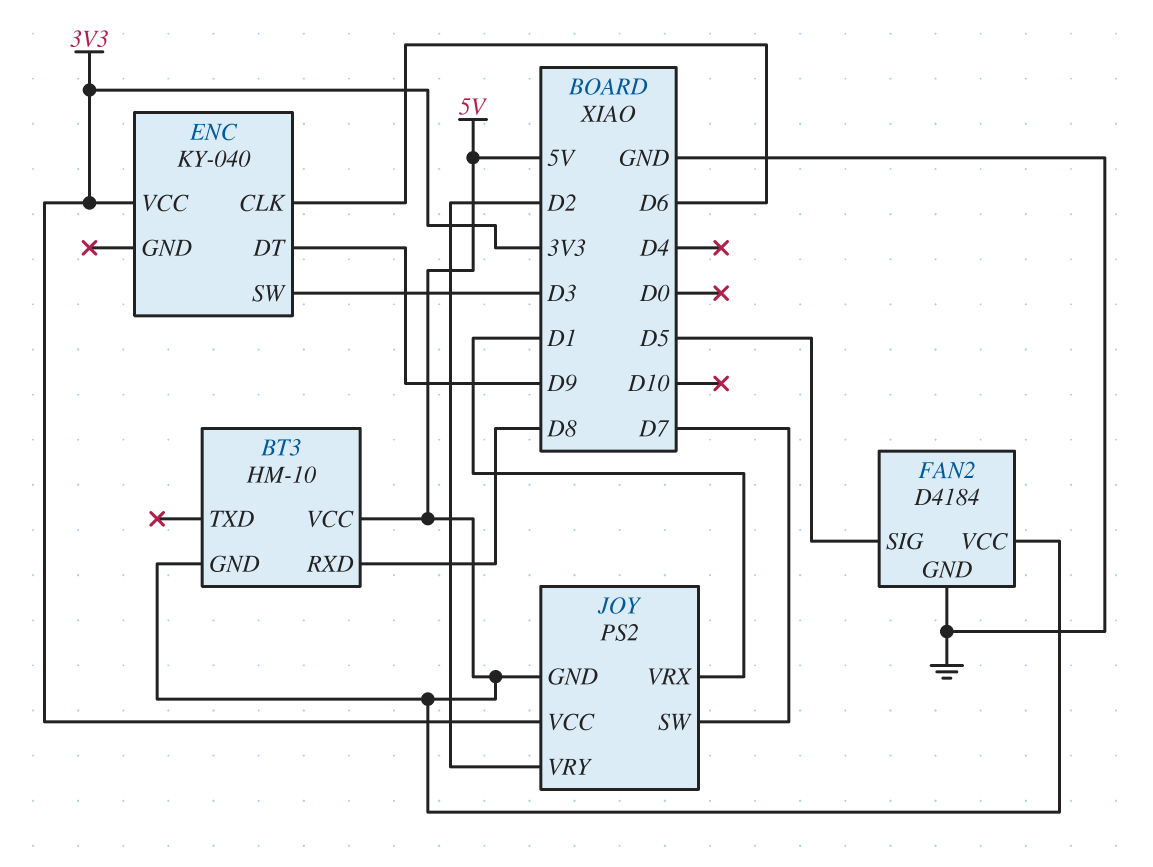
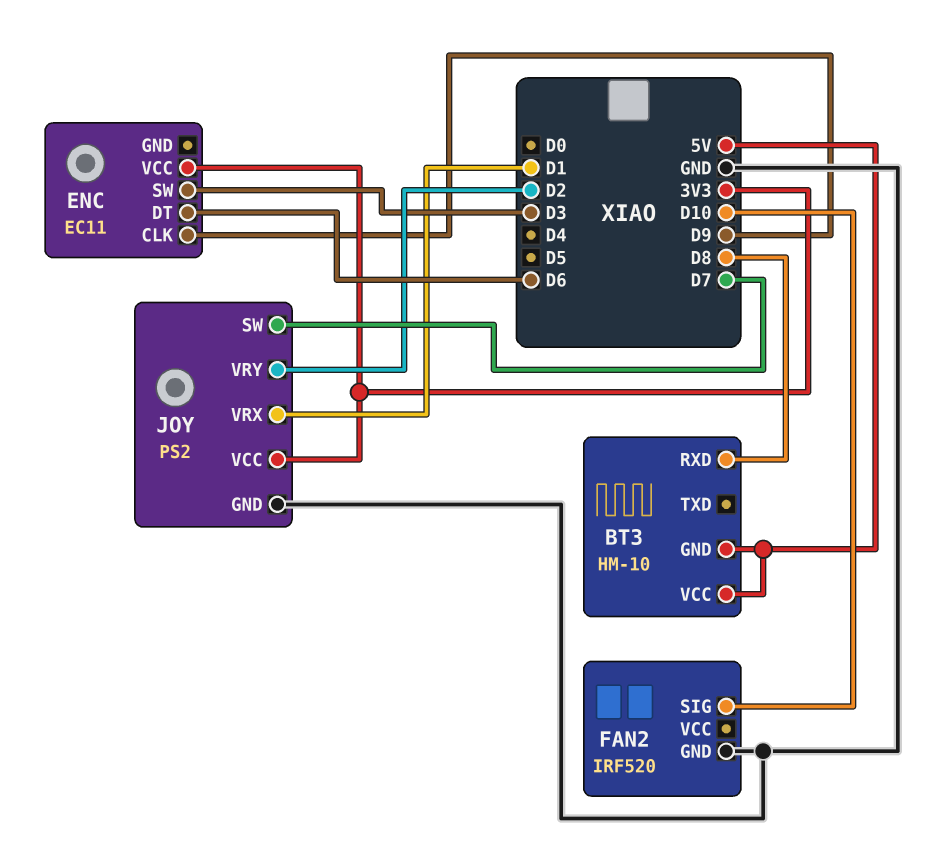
ENC: KY-040 -> EC11
ENC pin CLK: D6 -> D9
ENC pin DT: D9 -> D6
FAN2: D4184 -> IRF520
FAN2 pin SIG: D5 -> D10
FAN2 pin VCC: 5V -> none
JOY pin GND: 5V -> GND

